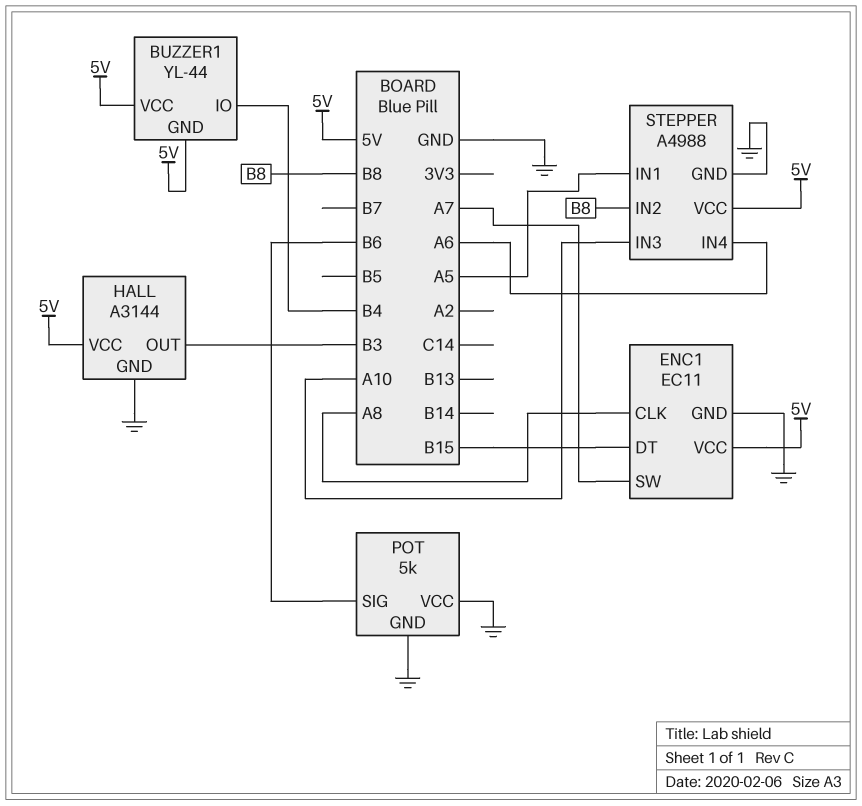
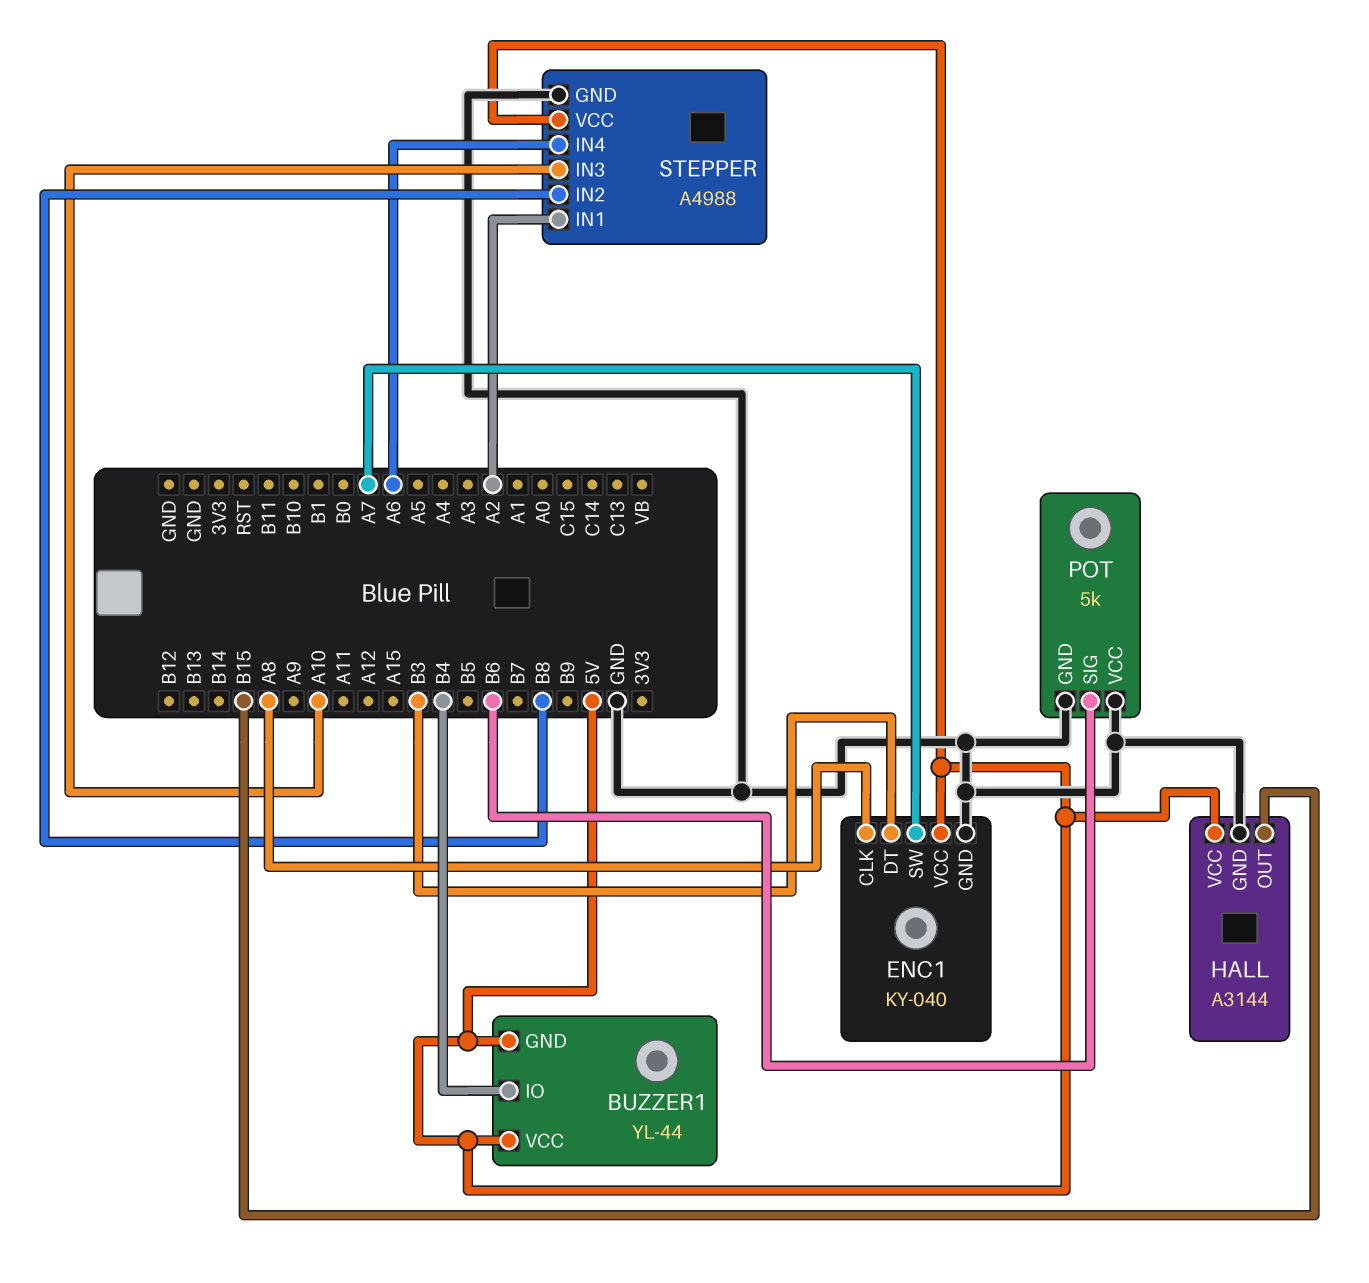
ENC1: EC11 -> KY-040
ENC1 pin DT: B15 -> B3
HALL pin OUT: B3 -> B15
STEPPER pin IN1: A5 -> A2

